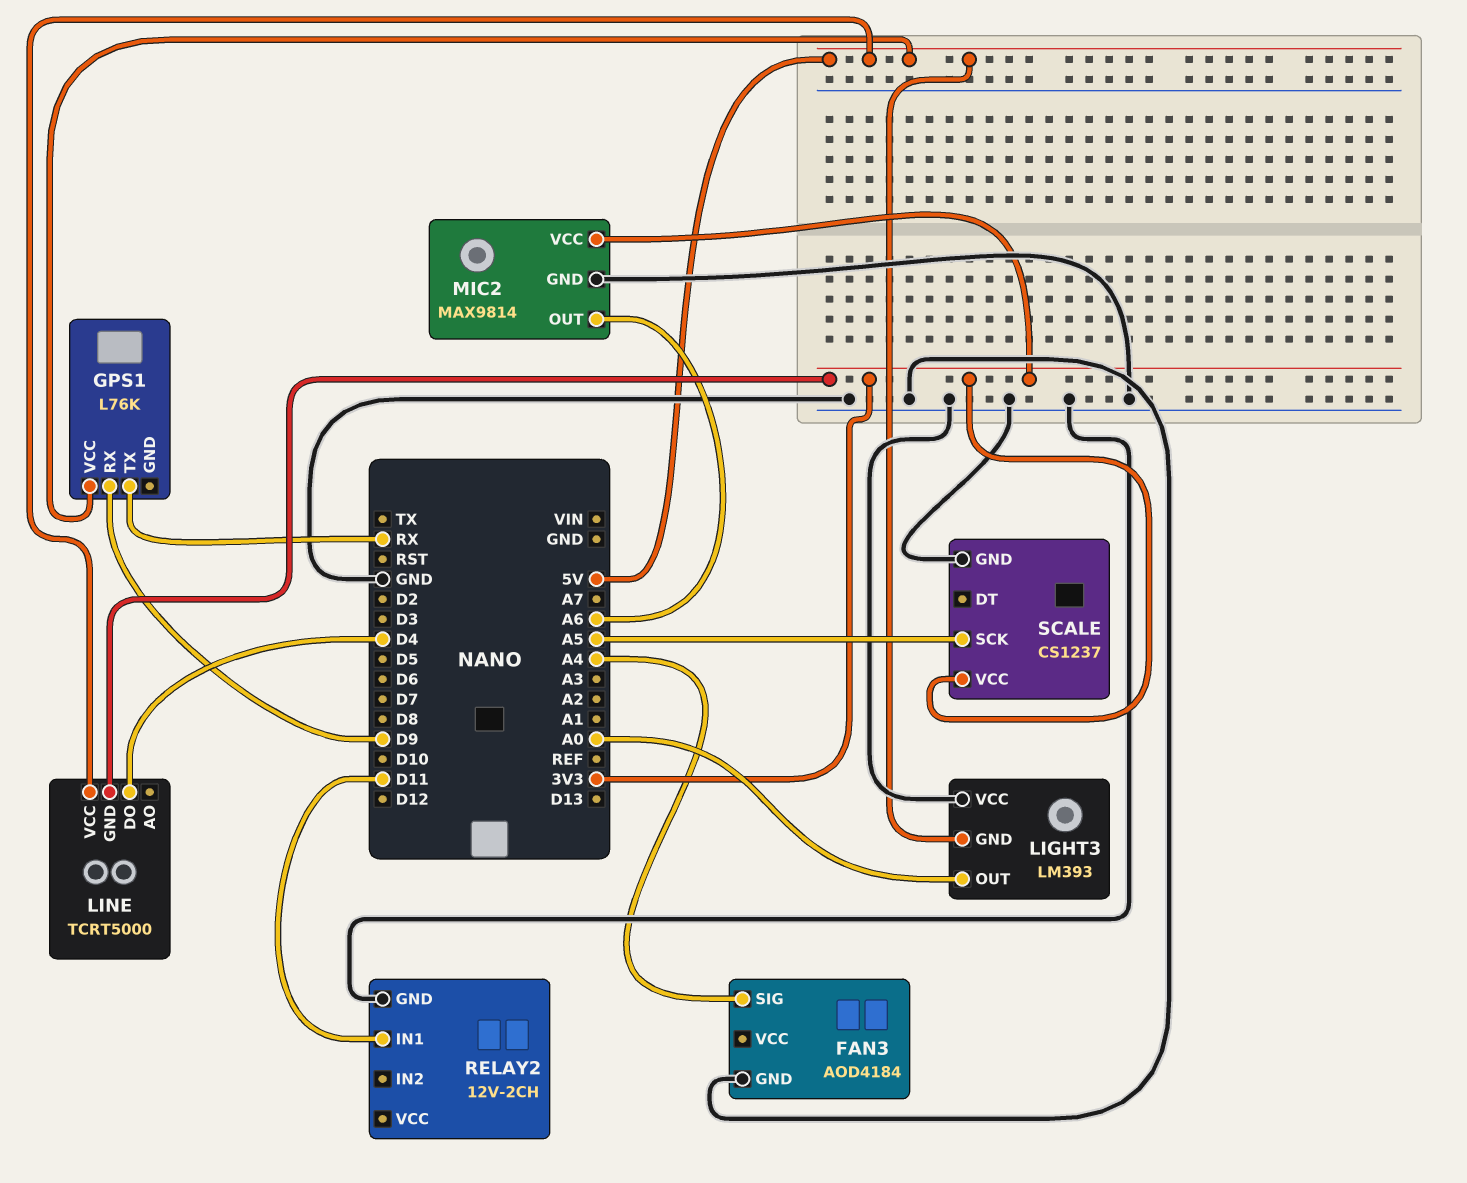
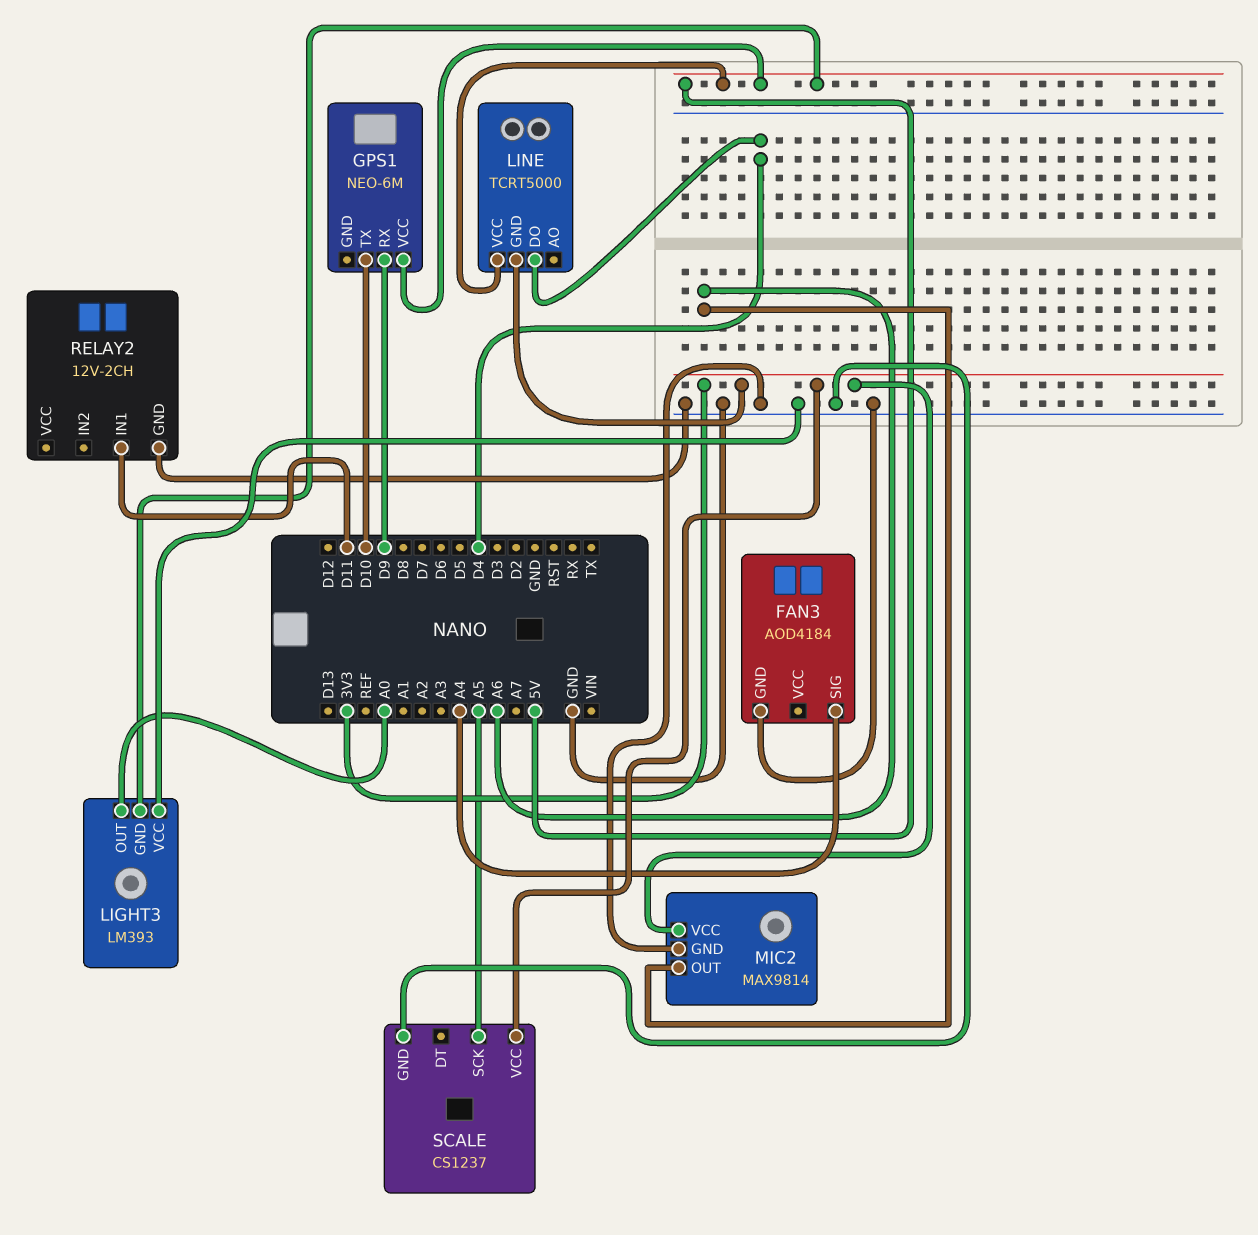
GPS1: L76K -> NEO-6M
GPS1 pin TX: RX -> D10

